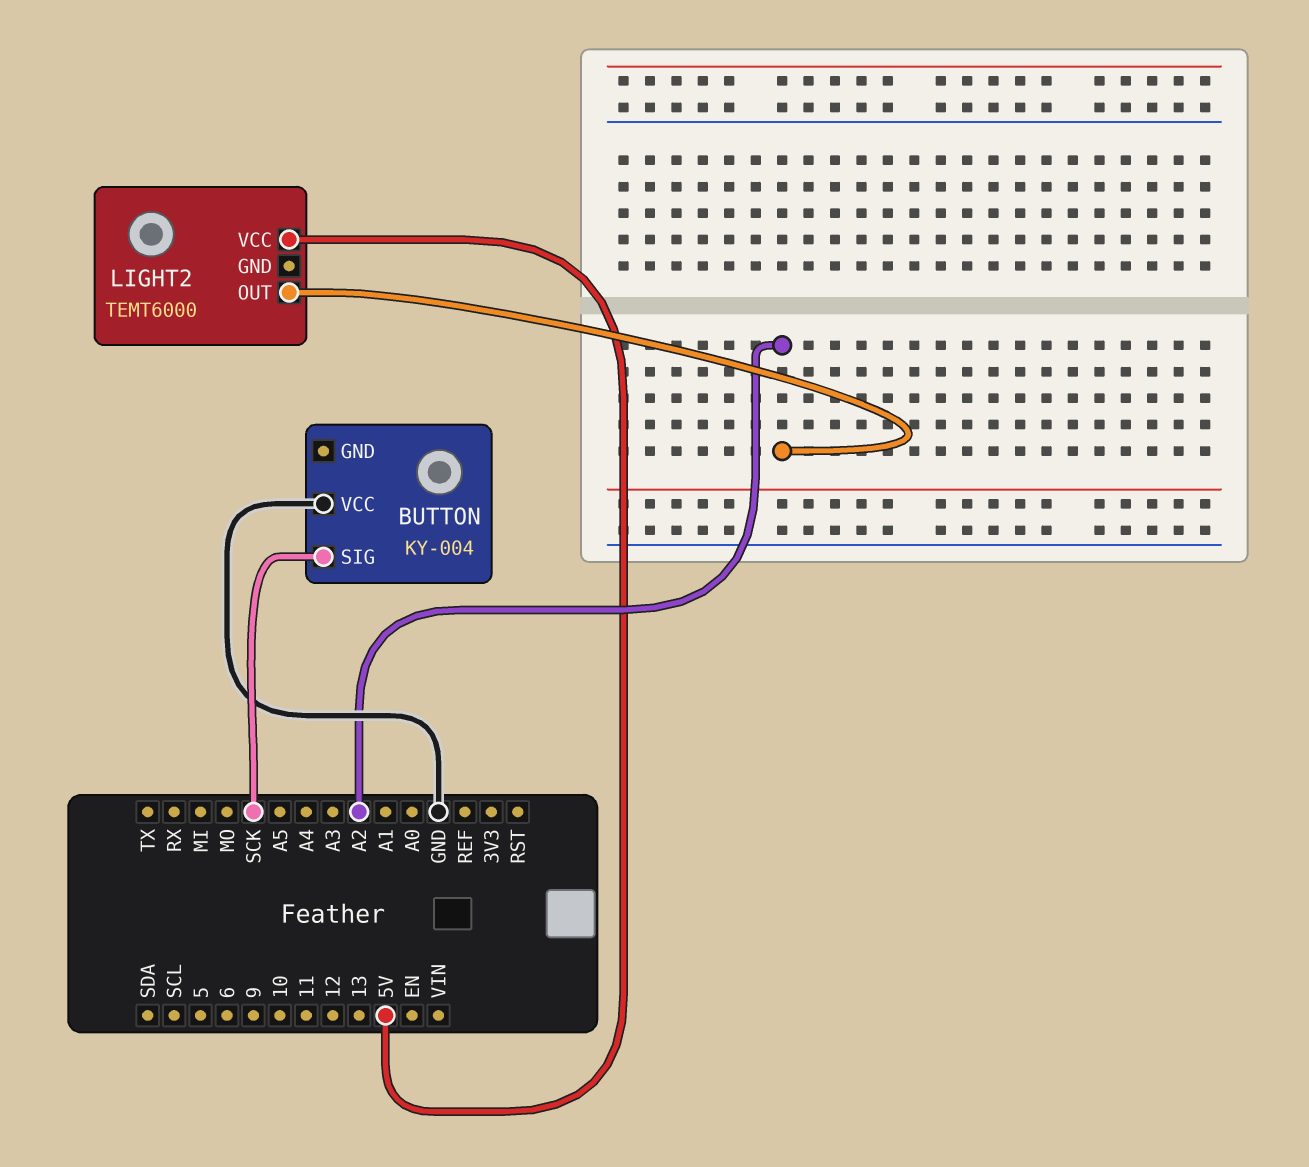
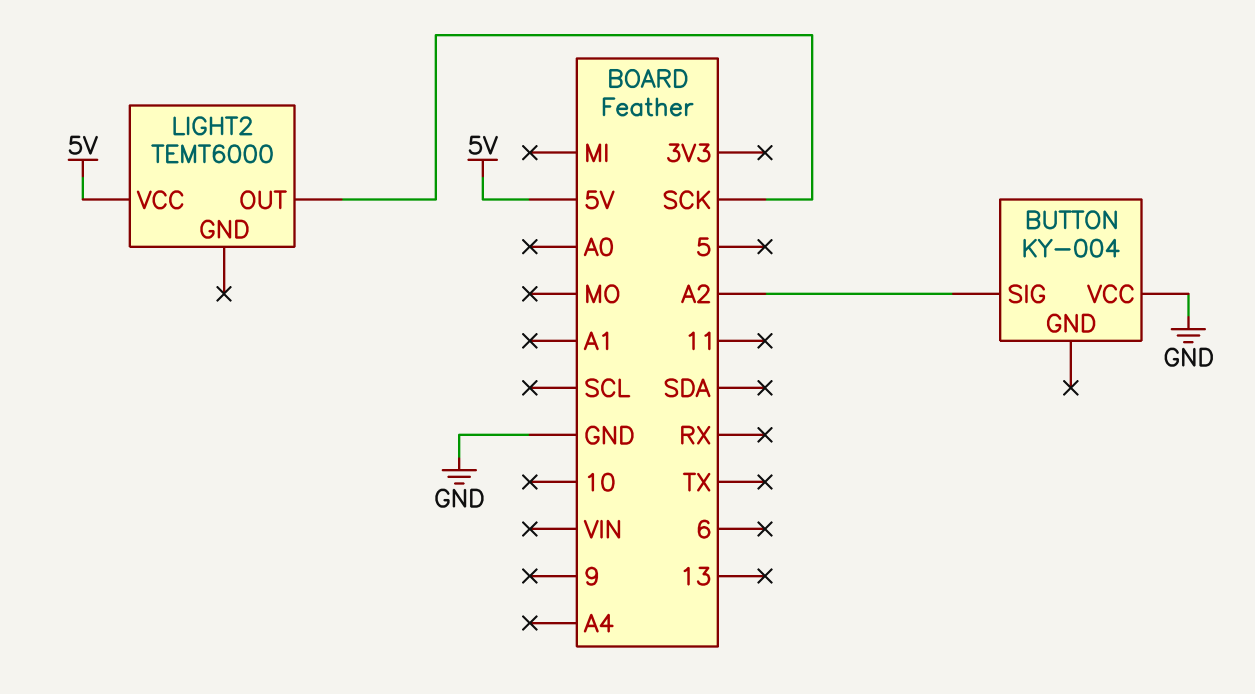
BUTTON pin SIG: SCK -> A2
LIGHT2 pin OUT: A2 -> SCK

